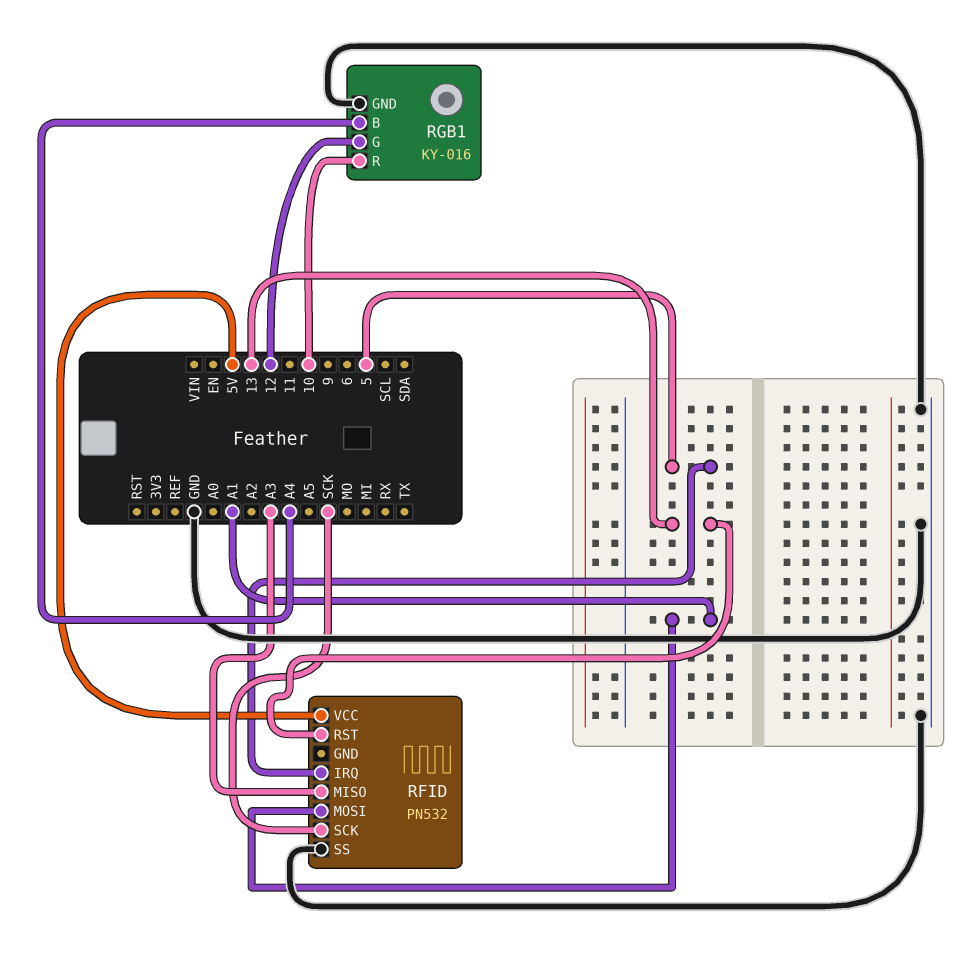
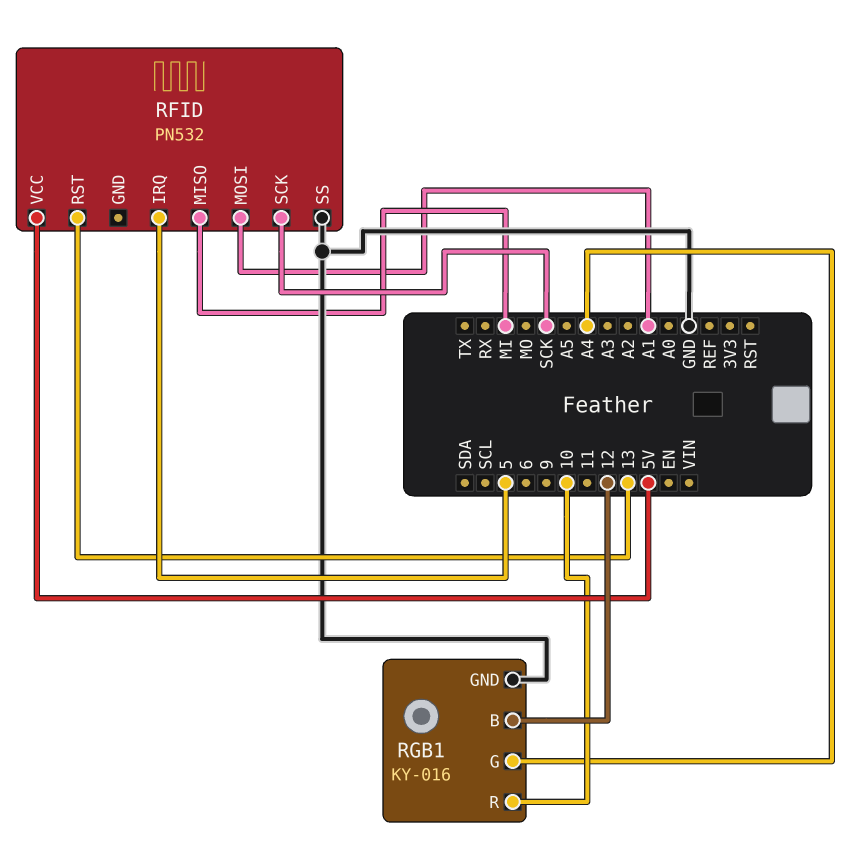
RFID pin MISO: A3 -> MI
RGB1 pin B: A4 -> 12
RGB1 pin G: 12 -> A4

